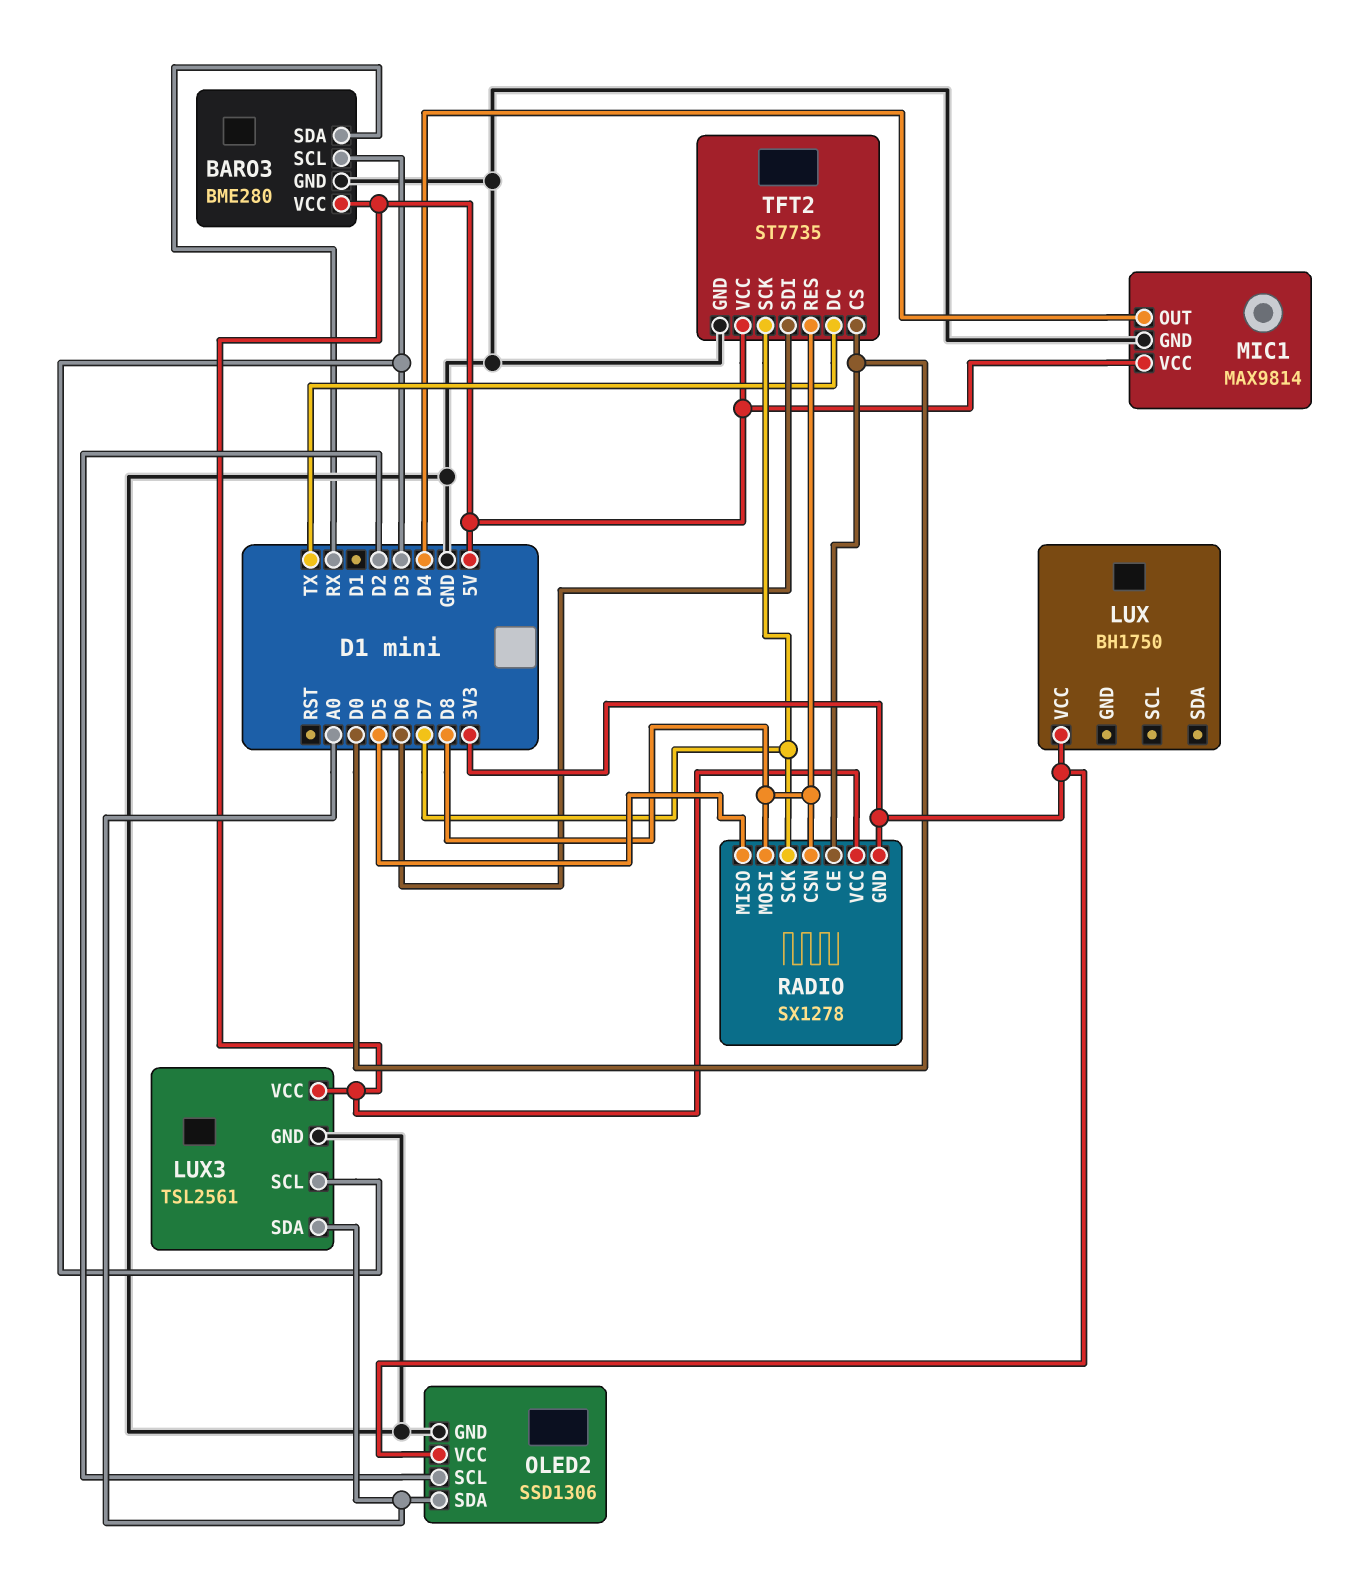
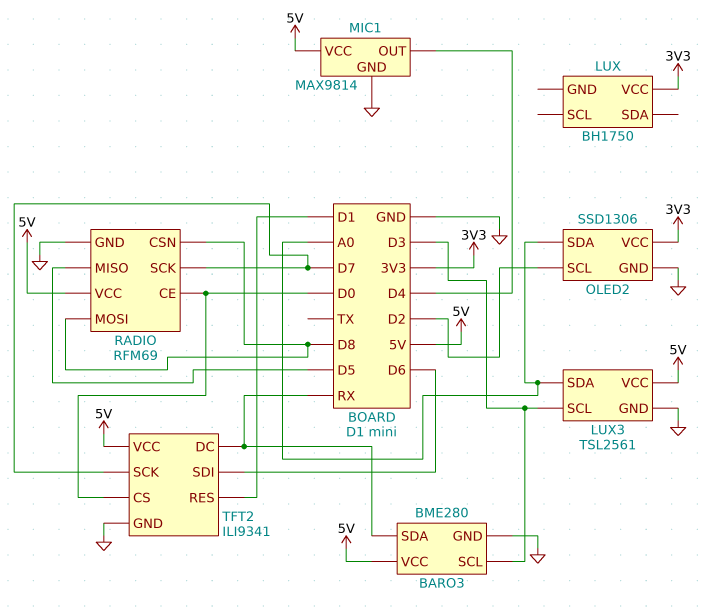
RADIO: SX1278 -> RFM69
RADIO pin GND: 3V3 -> GND
TFT2: ST7735 -> ILI9341
TFT2 pin DC: TX -> RX
TFT2 pin RES: D8 -> D1

